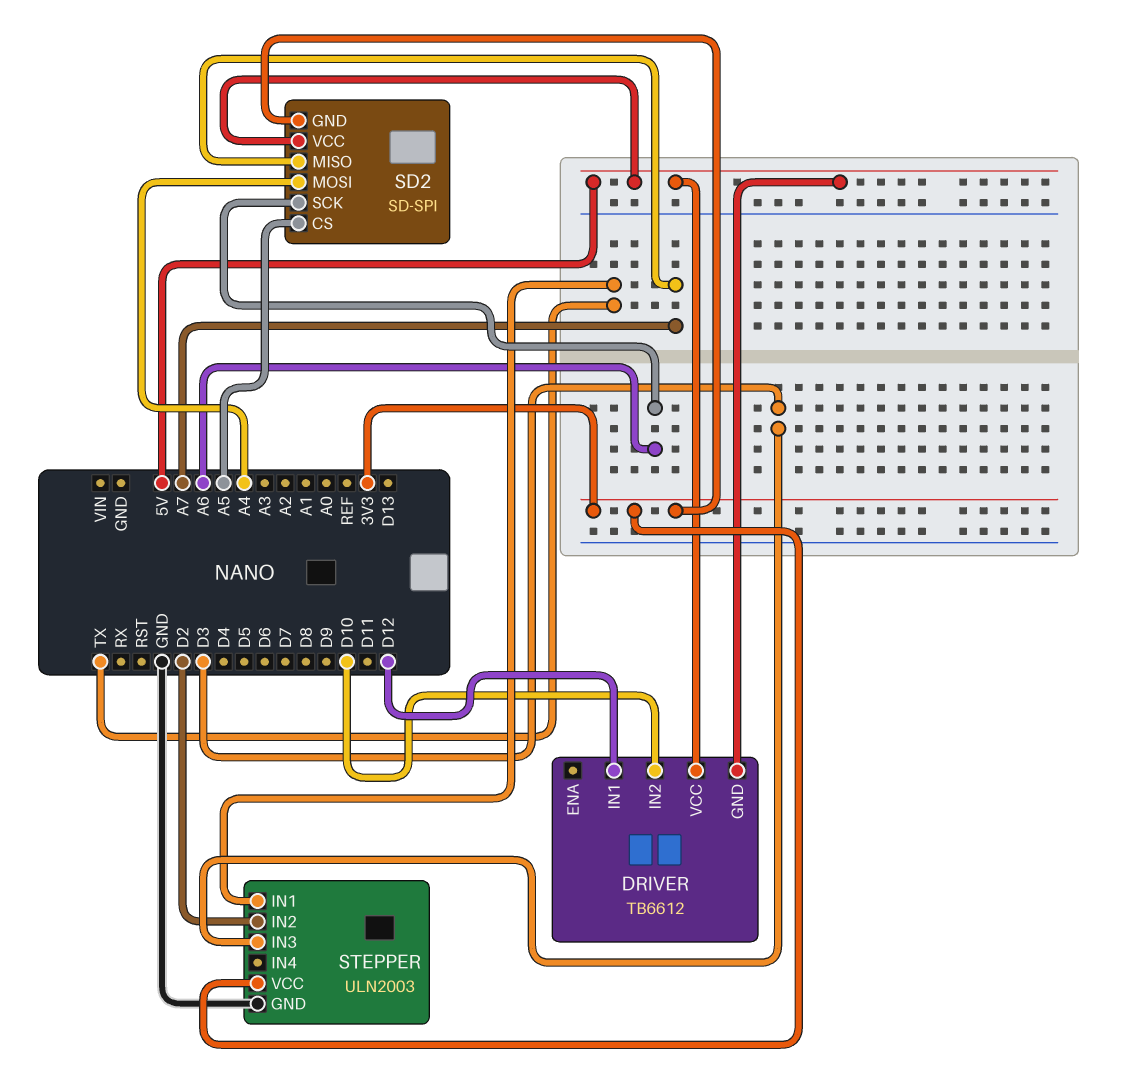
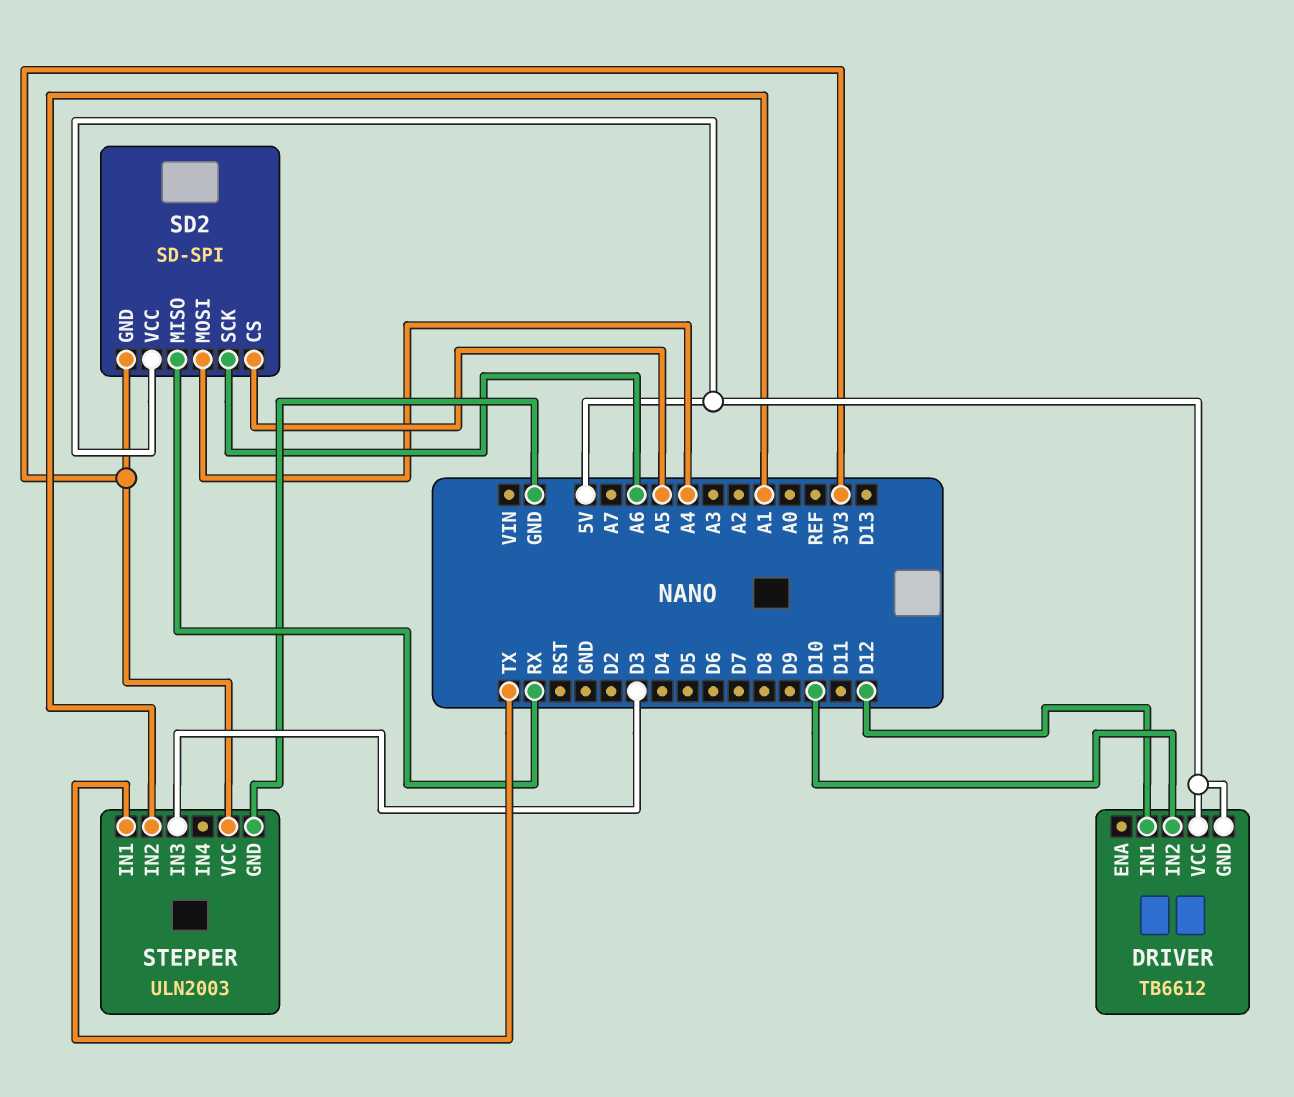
SD2 pin MISO: A7 -> RX
STEPPER pin IN2: D2 -> A1

